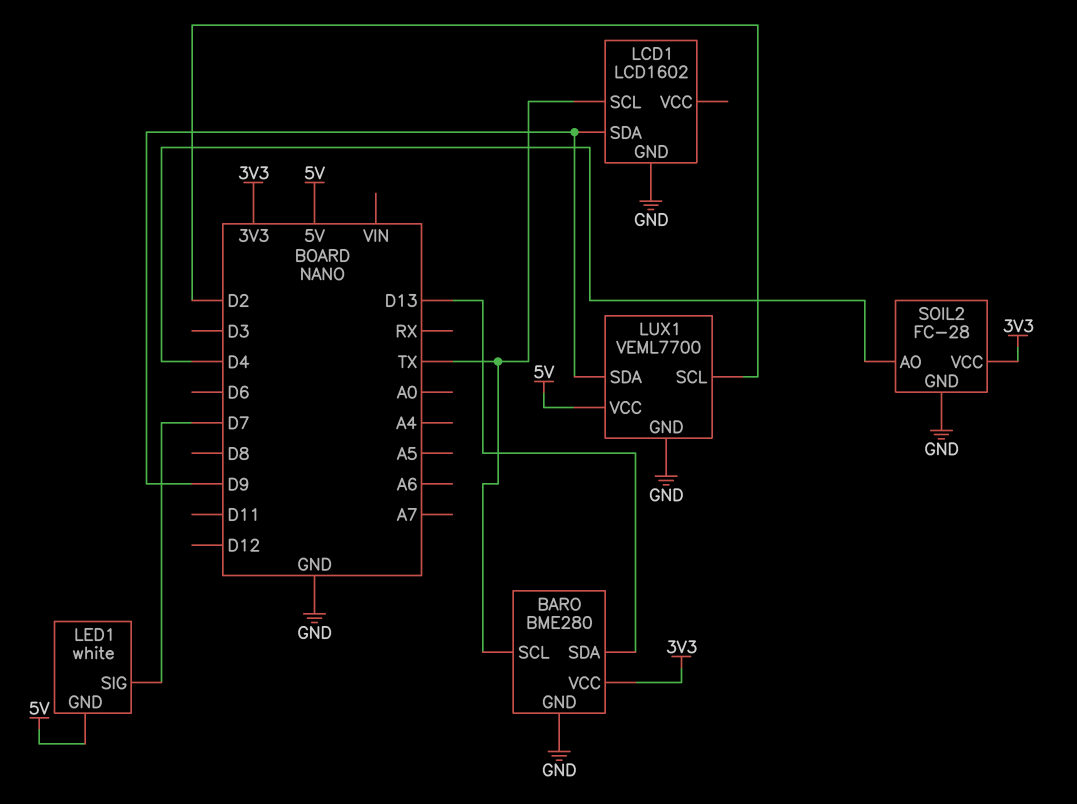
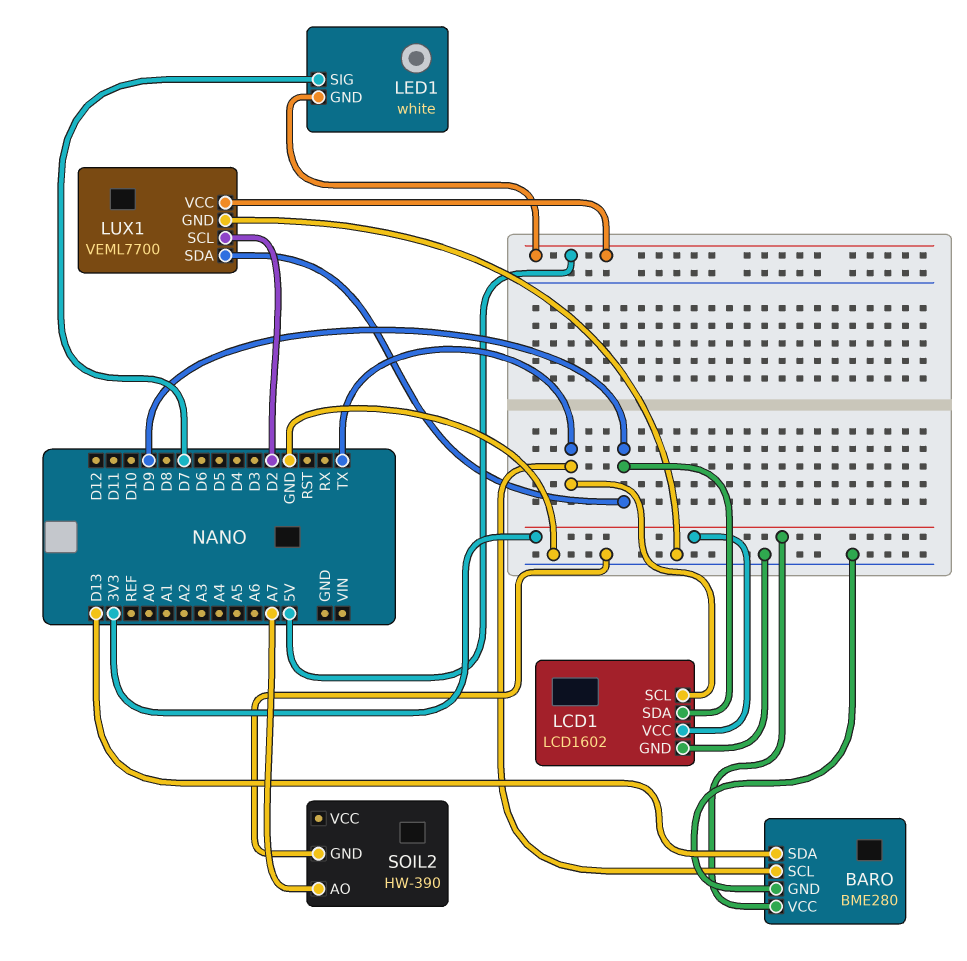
LCD1 pin VCC: none -> 3V3
SOIL2: FC-28 -> HW-390
SOIL2 pin AO: D4 -> A7
SOIL2 pin VCC: 3V3 -> none

